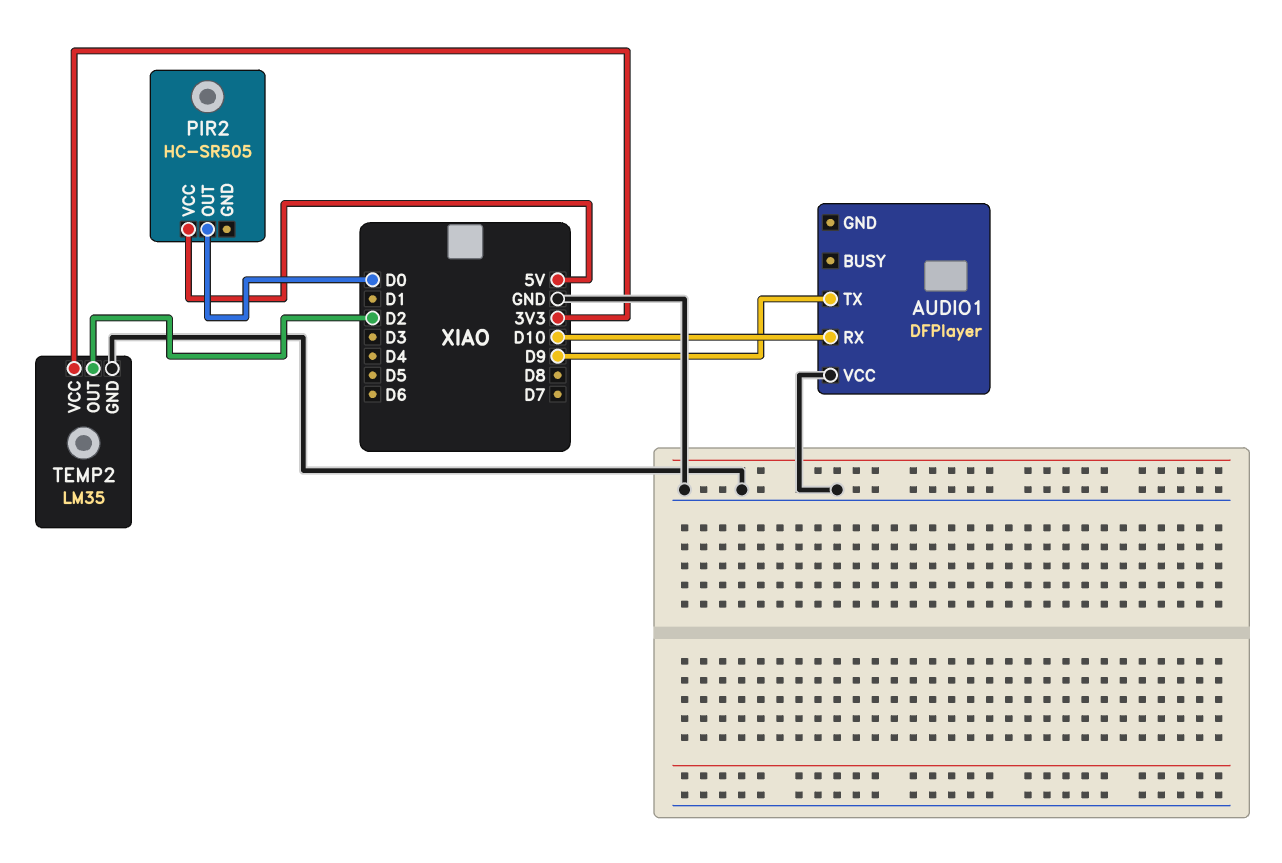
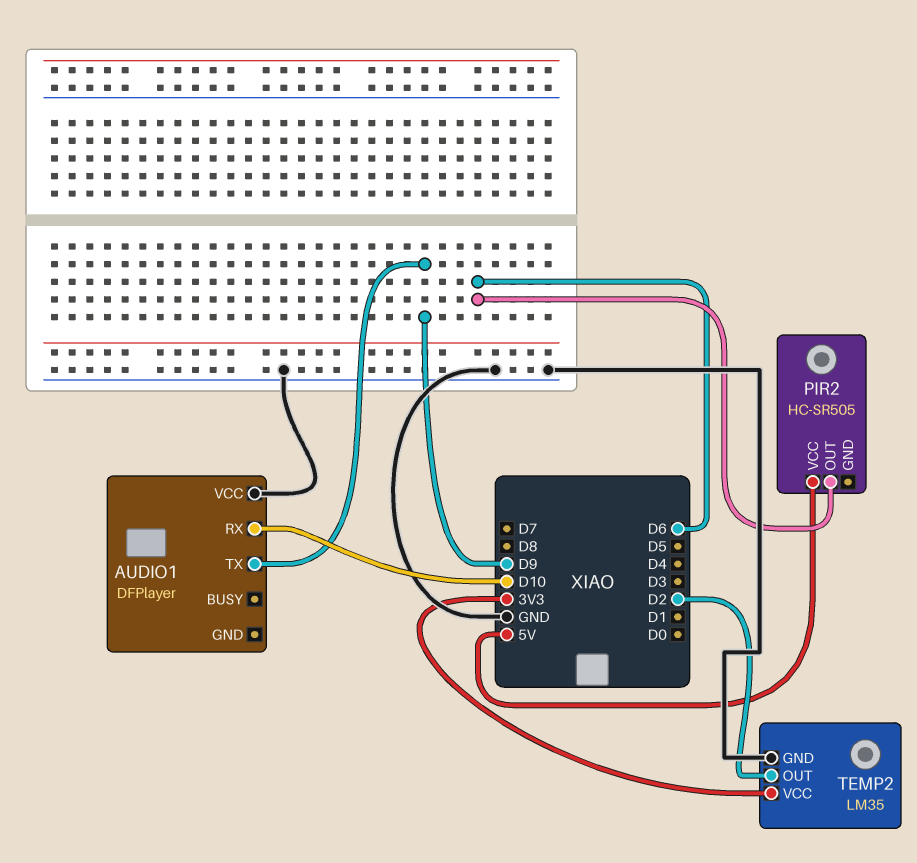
PIR2 pin OUT: D0 -> D6

